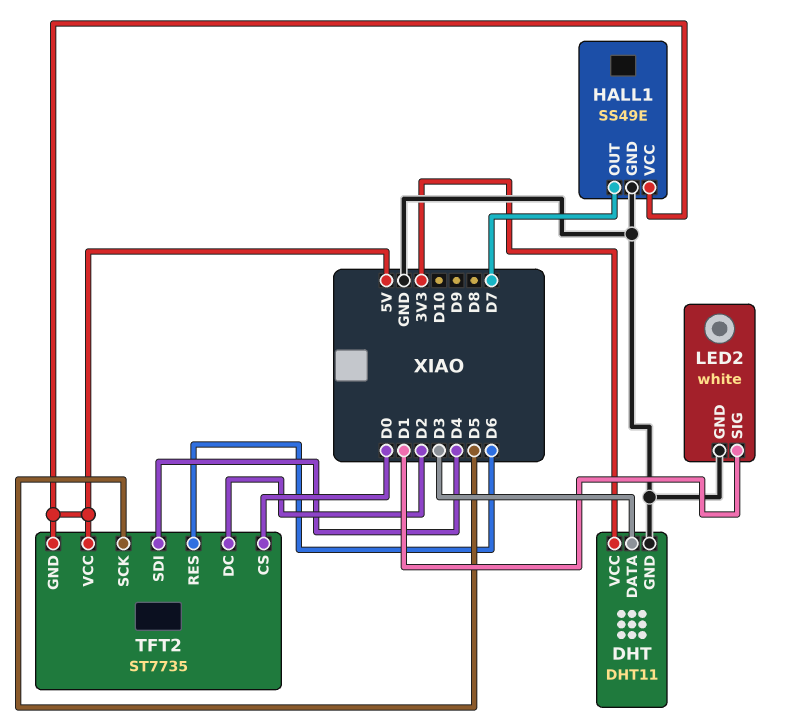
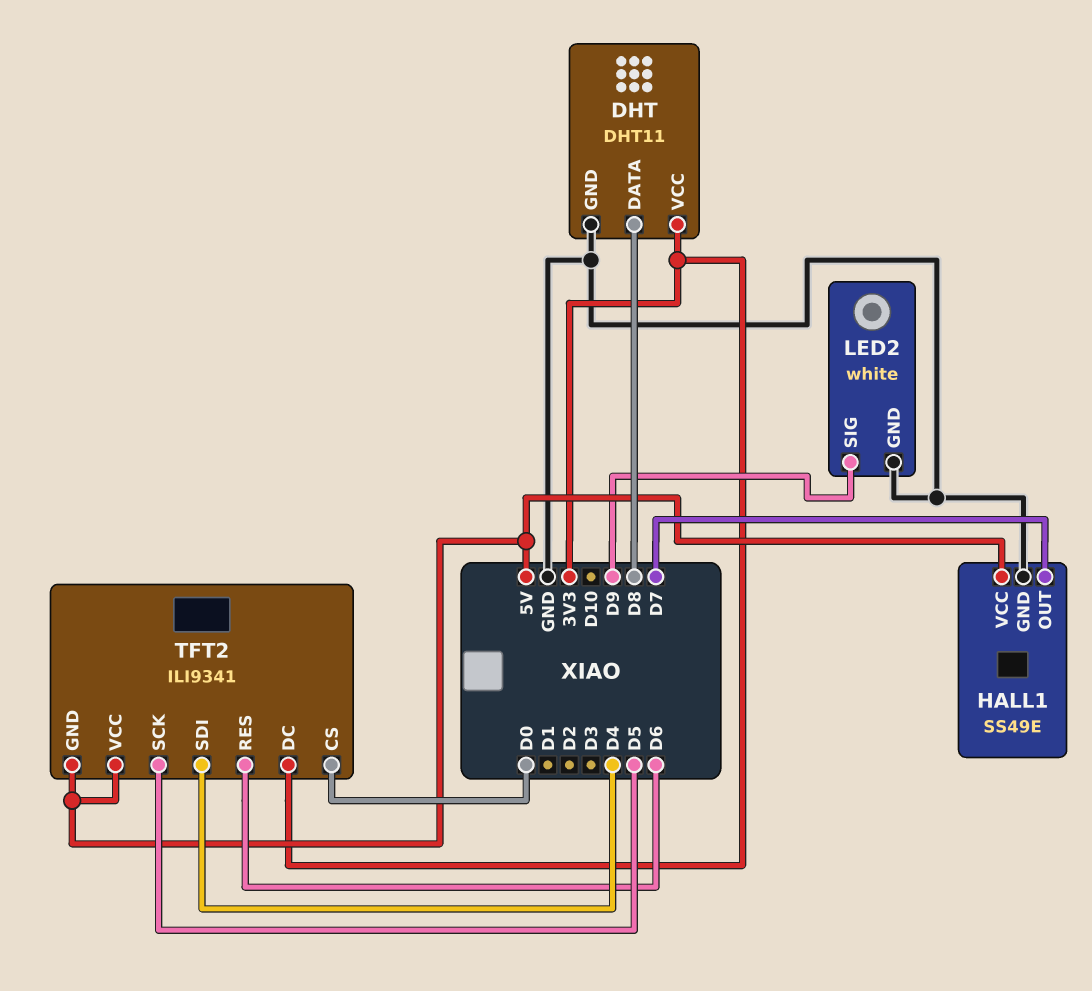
DHT pin DATA: D3 -> D8
LED2 pin SIG: D1 -> D9
TFT2: ST7735 -> ILI9341
TFT2 pin DC: D2 -> 3V3

